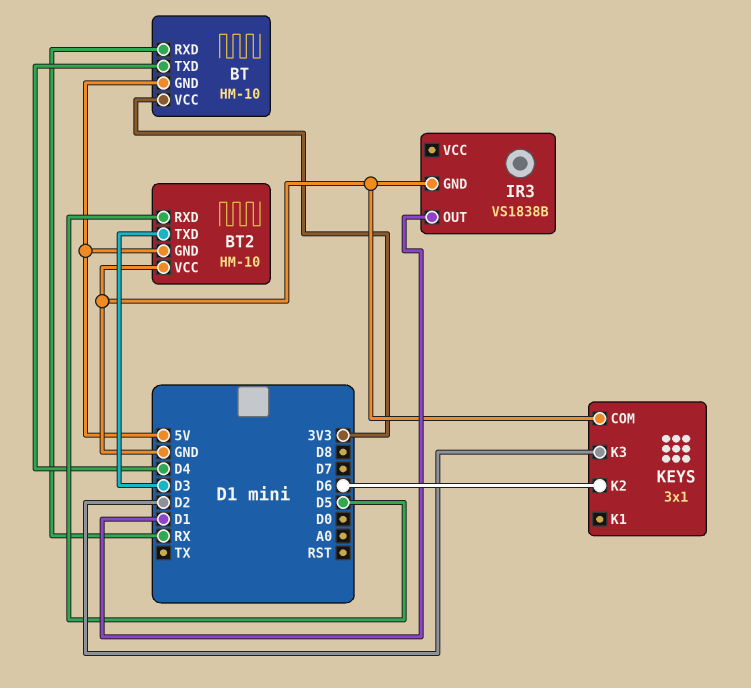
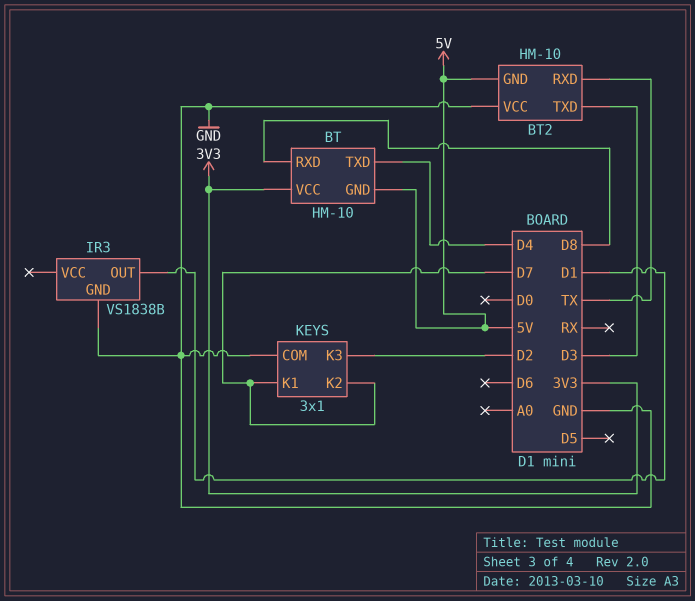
BT pin RXD: RX -> D8
BT2 pin RXD: D5 -> TX
KEYS pin K1: none -> D7
KEYS pin K2: D6 -> D7

